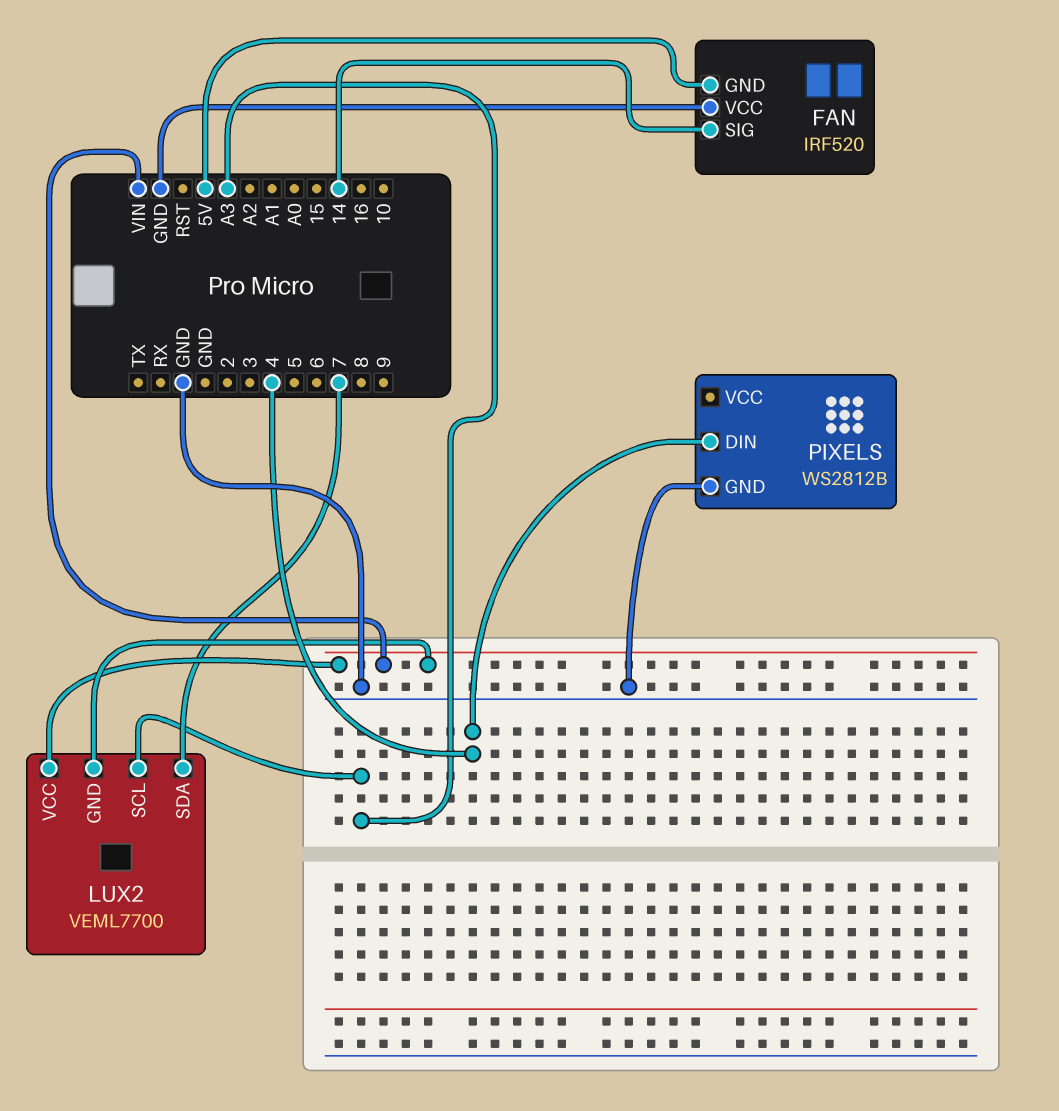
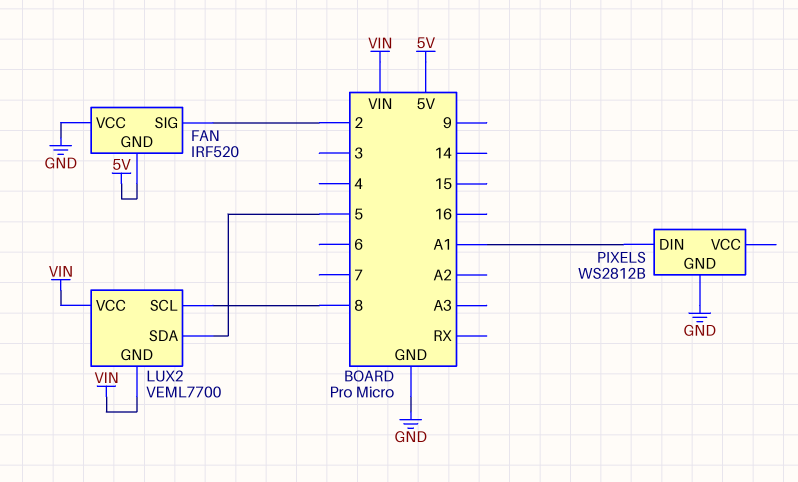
FAN pin SIG: 14 -> 2
LUX2 pin SCL: A3 -> 8
LUX2 pin SDA: 7 -> 5
PIXELS pin DIN: 4 -> A1

